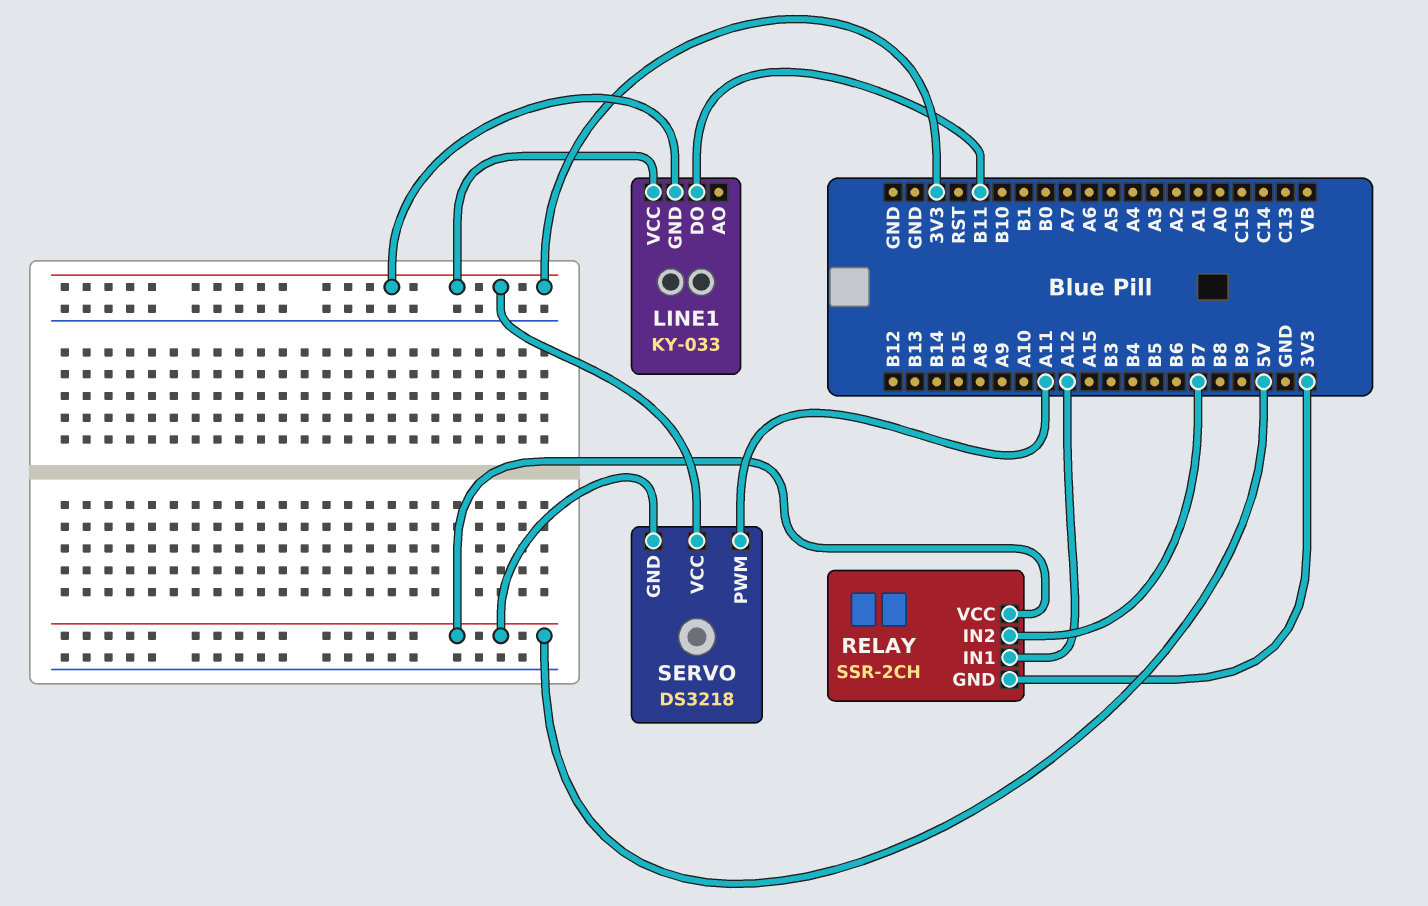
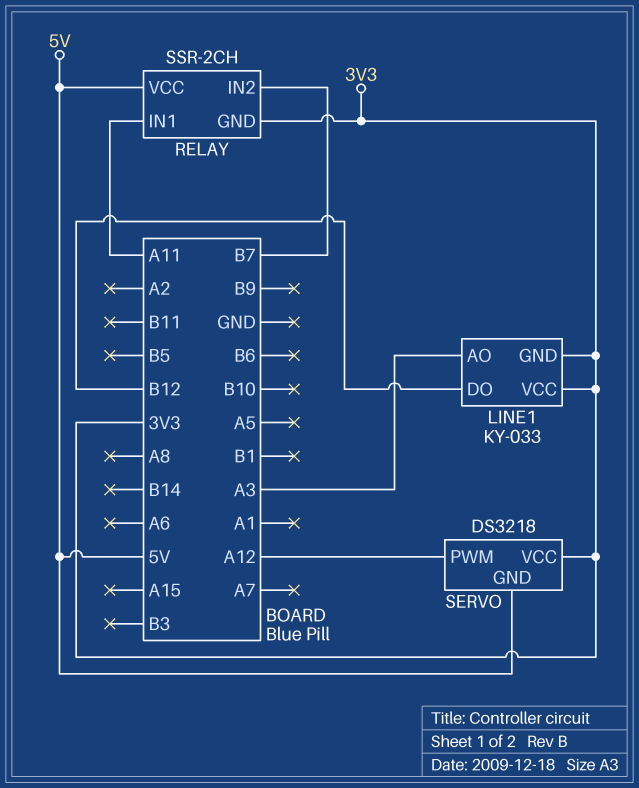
LINE1 pin AO: none -> A3
LINE1 pin DO: B11 -> B12
RELAY pin IN1: A12 -> A11
SERVO pin PWM: A11 -> A12

